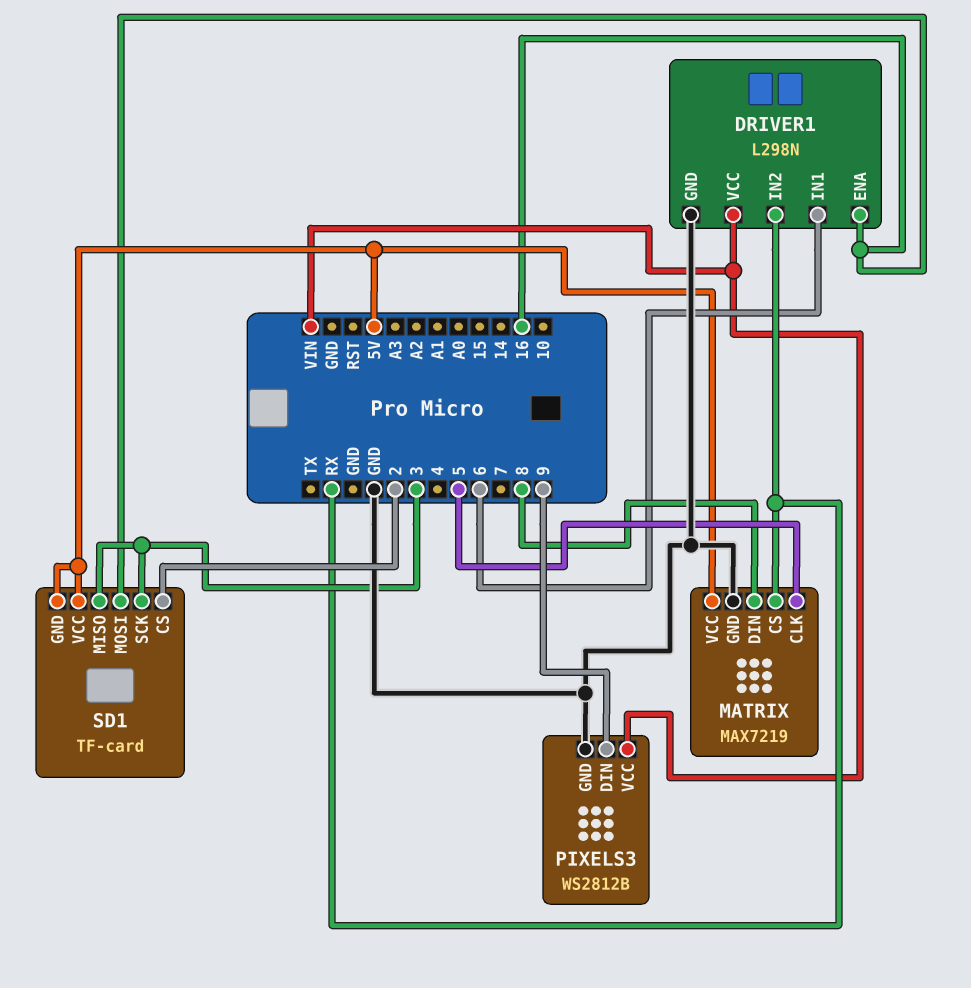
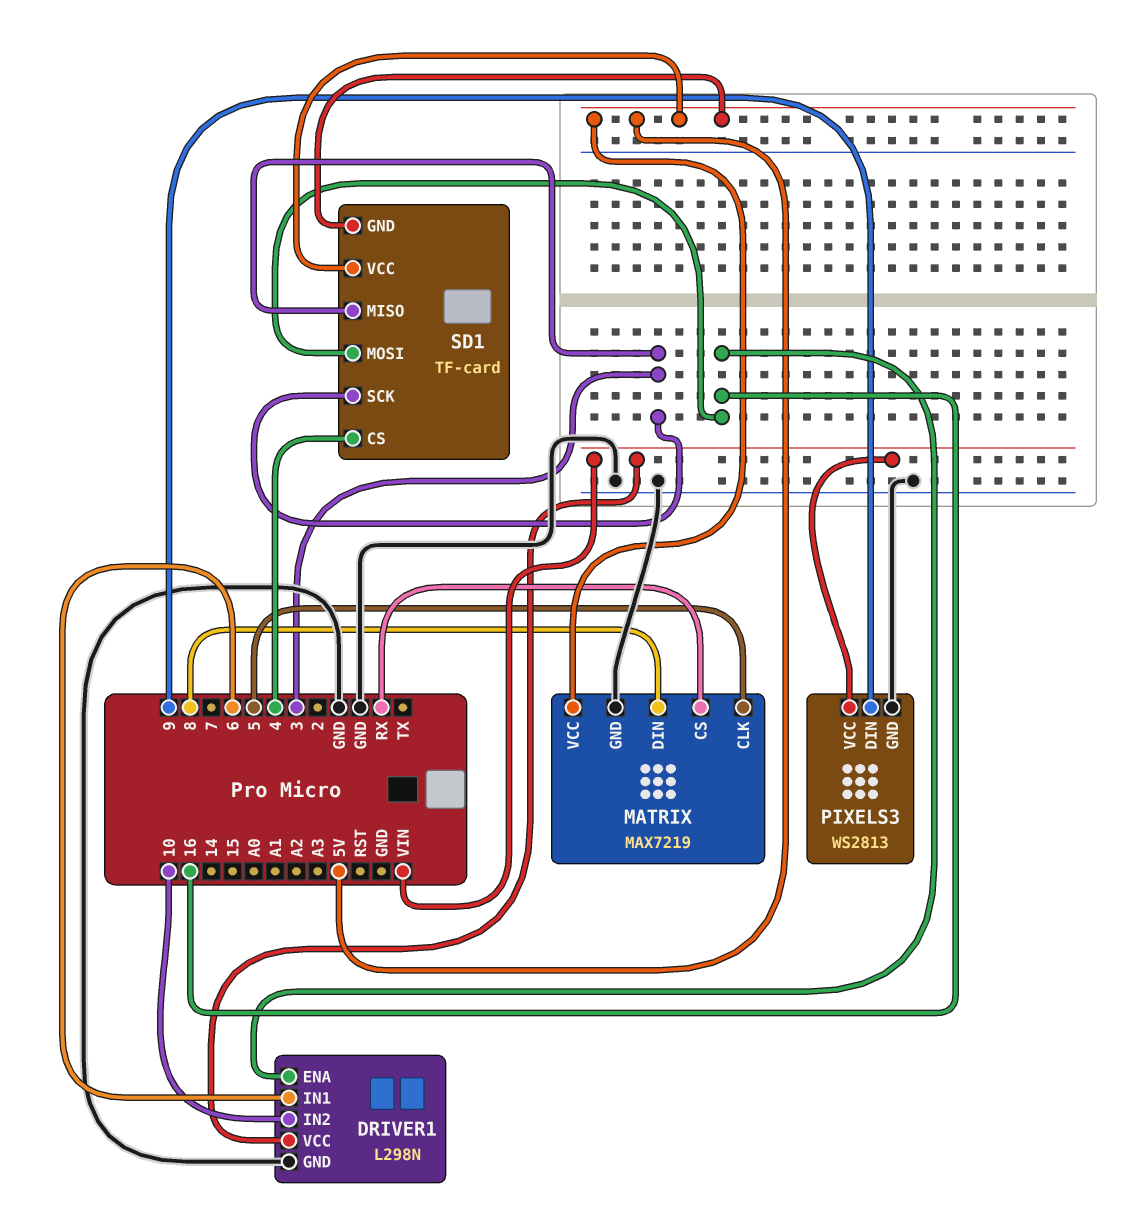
DRIVER1 pin IN2: RX -> 10
PIXELS3: WS2812B -> WS2813
SD1 pin CS: 2 -> 4

